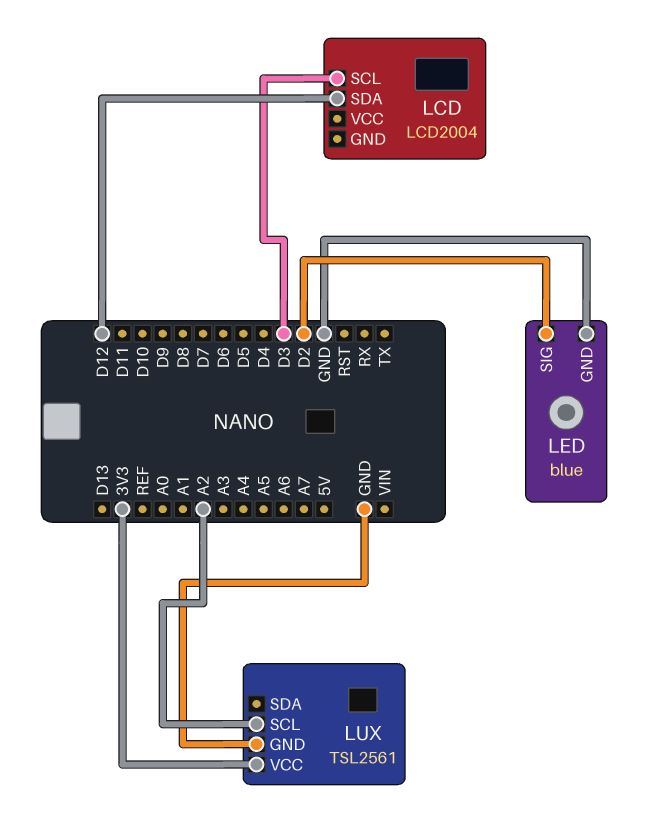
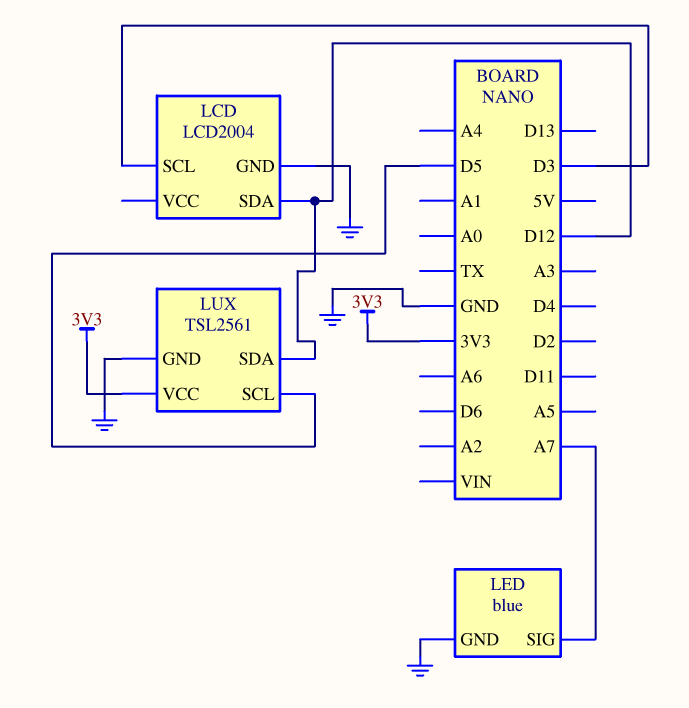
LCD pin GND: none -> GND
LED pin SIG: D2 -> A7
LUX pin SCL: A2 -> D5
LUX pin SDA: none -> D12

